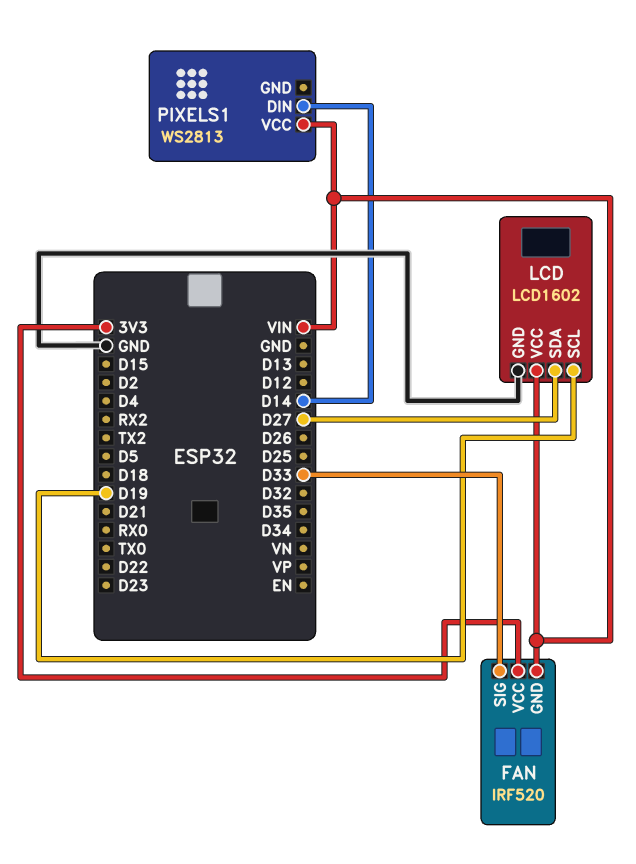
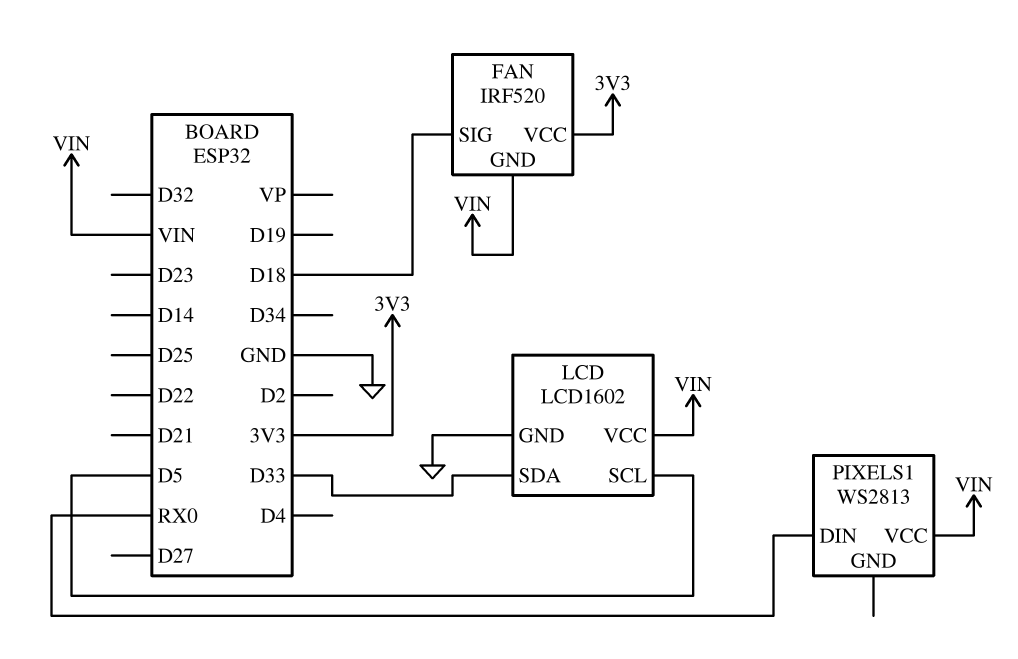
FAN pin SIG: D33 -> D18
LCD pin SCL: D19 -> D5
LCD pin SDA: D27 -> D33
PIXELS1 pin DIN: D14 -> RX0

